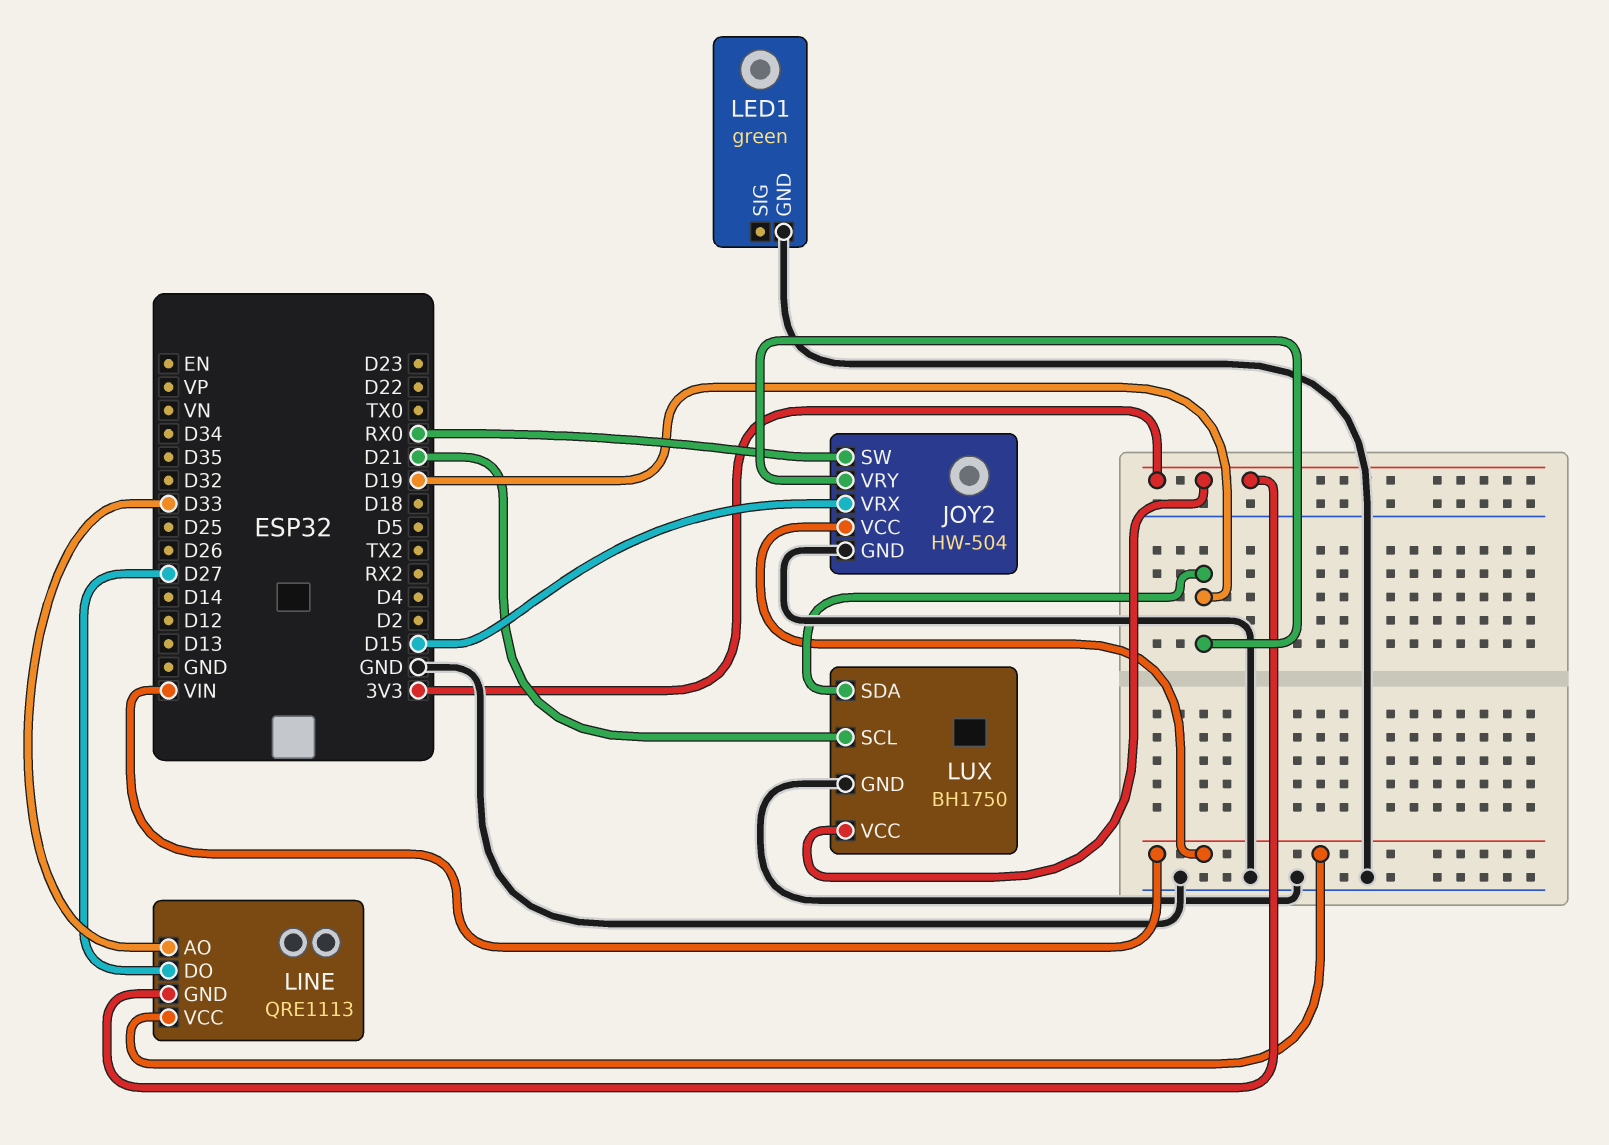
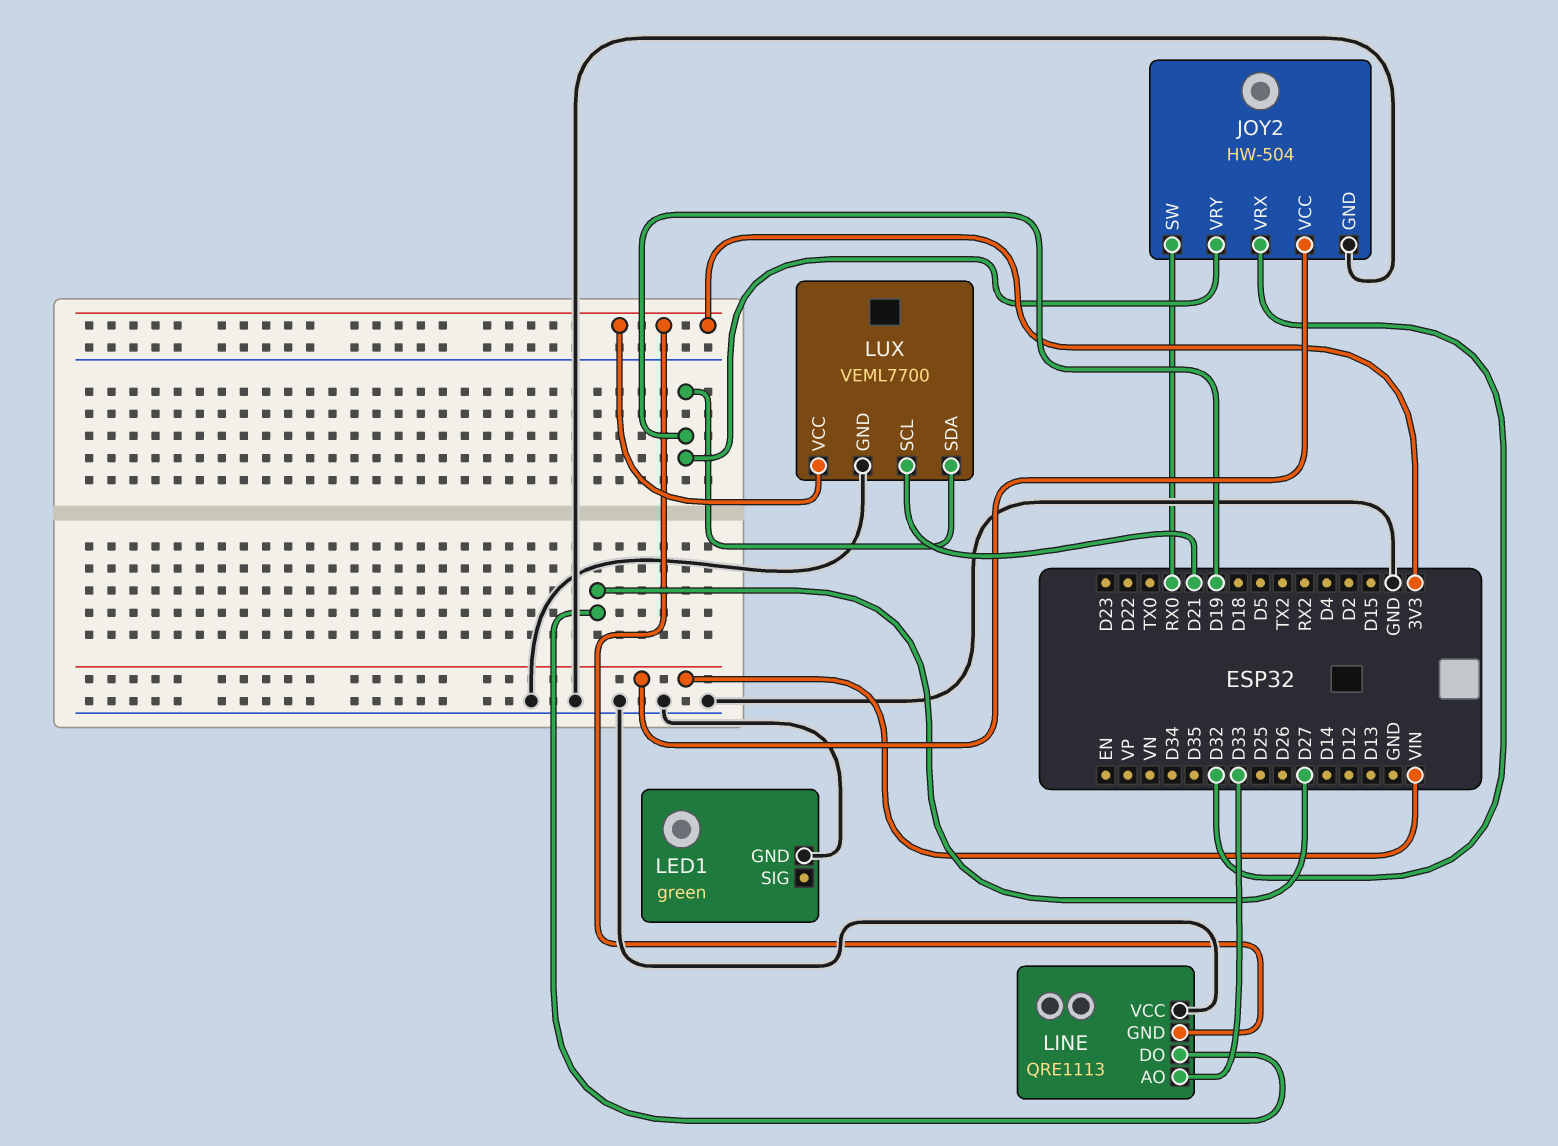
JOY2 pin VRX: D15 -> D32
LINE pin VCC: VIN -> GND
LUX: BH1750 -> VEML7700

